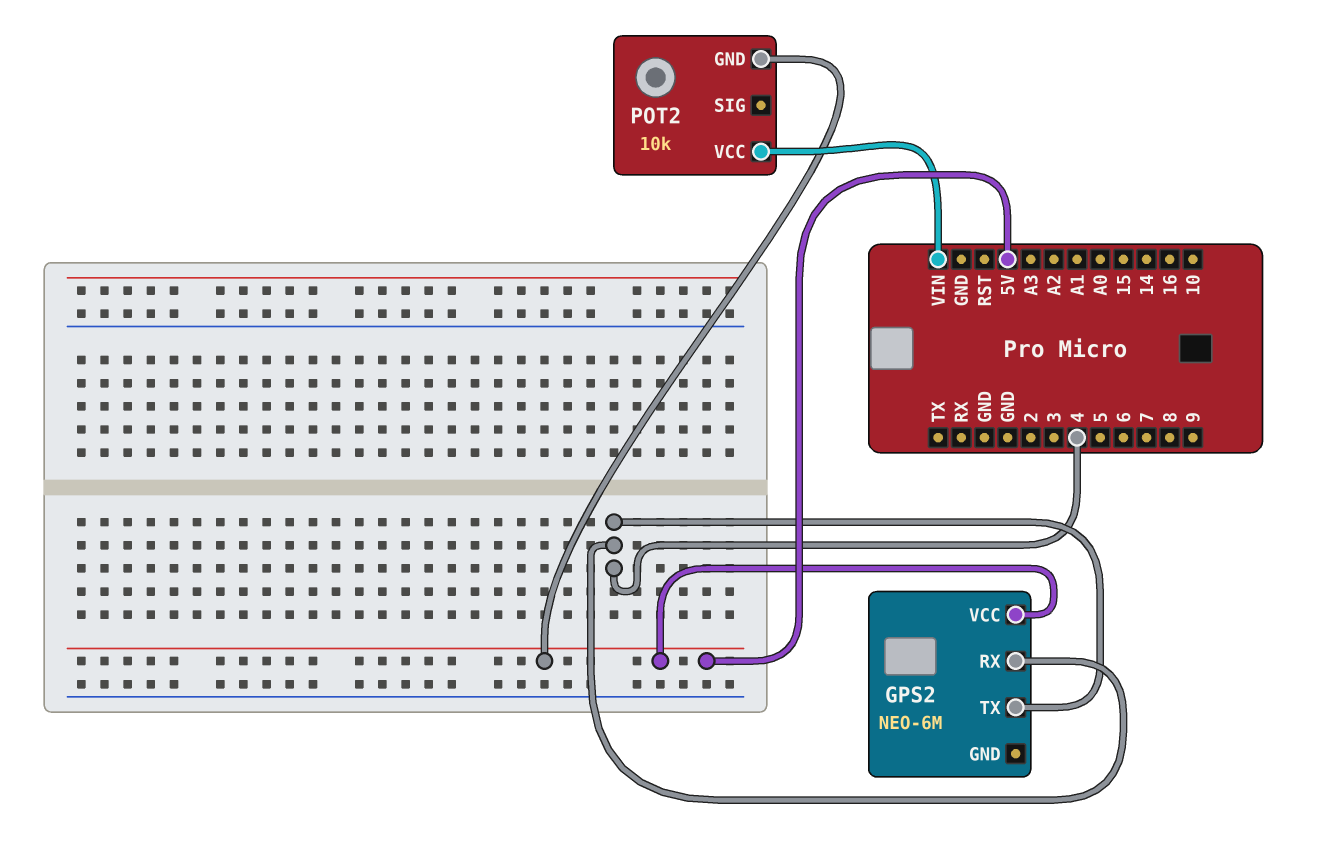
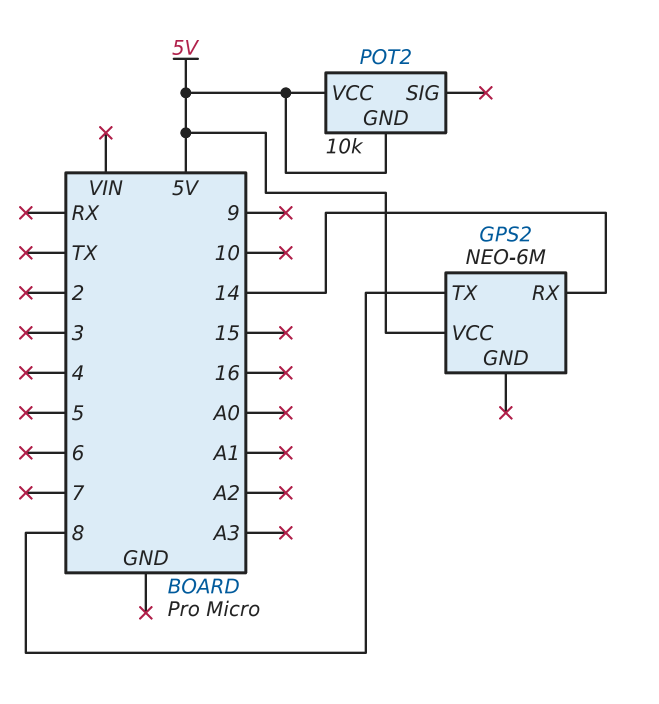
GPS2 pin RX: 4 -> 14
GPS2 pin TX: 4 -> 8
POT2 pin VCC: VIN -> 5V

